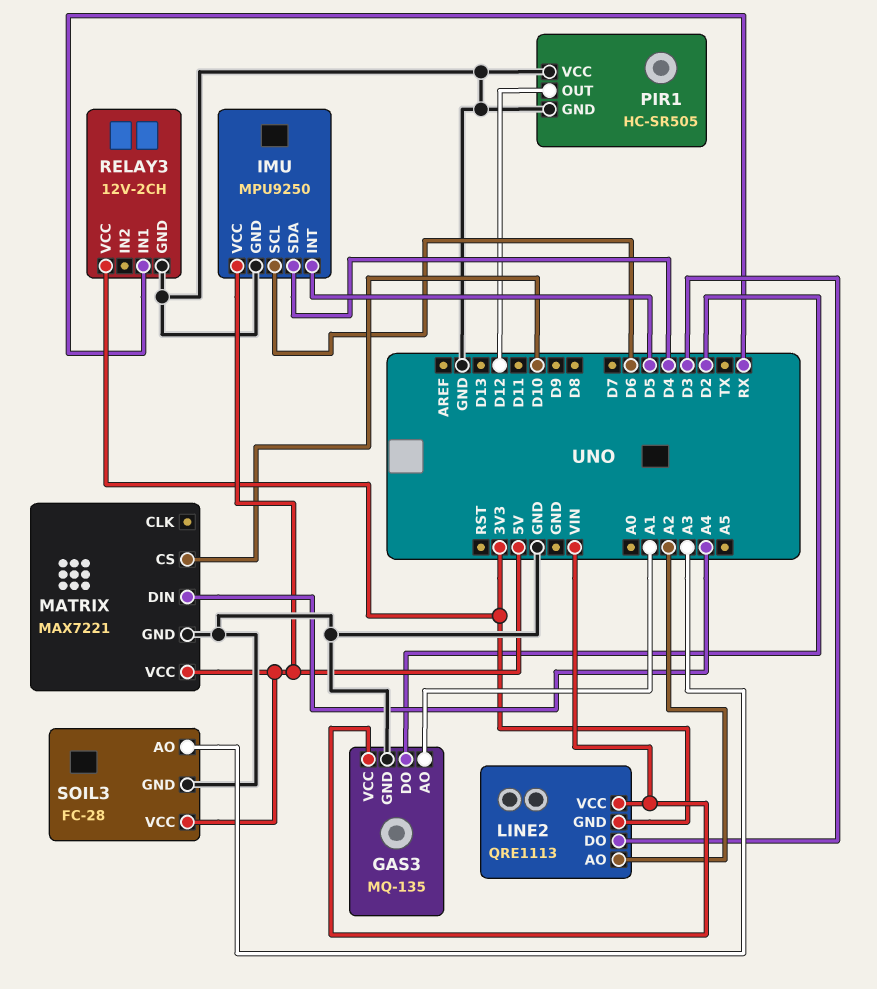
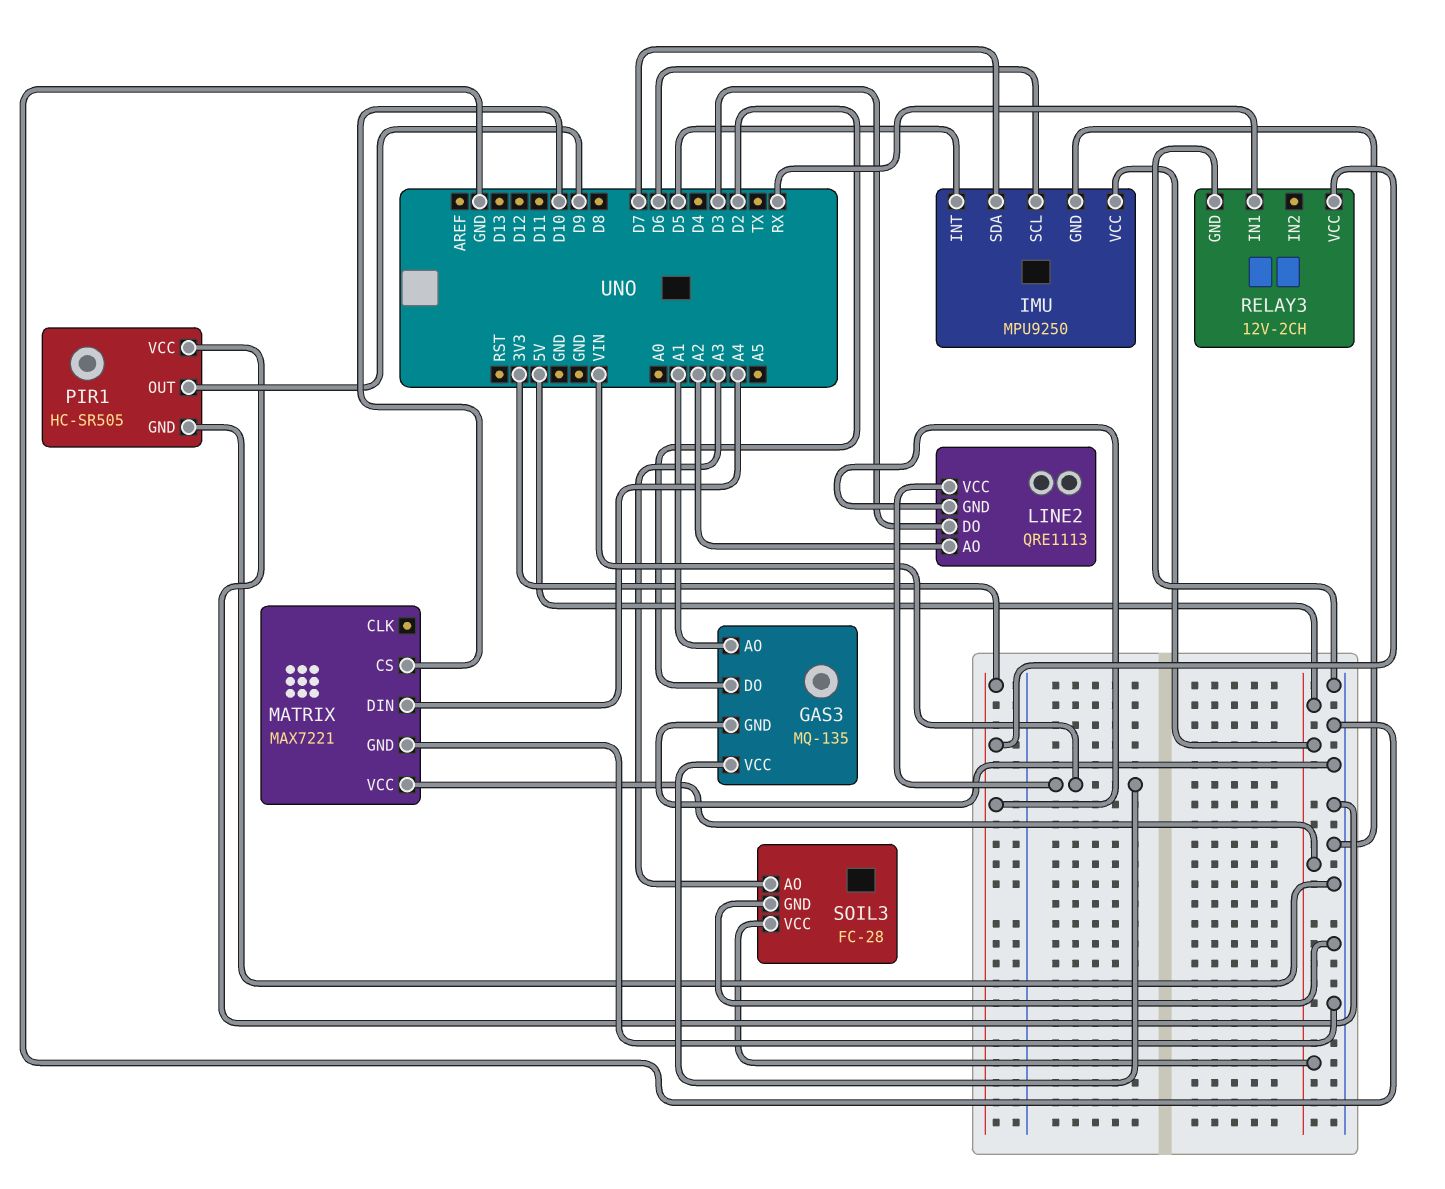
IMU pin SDA: D4 -> D7
PIR1 pin OUT: D12 -> D9

